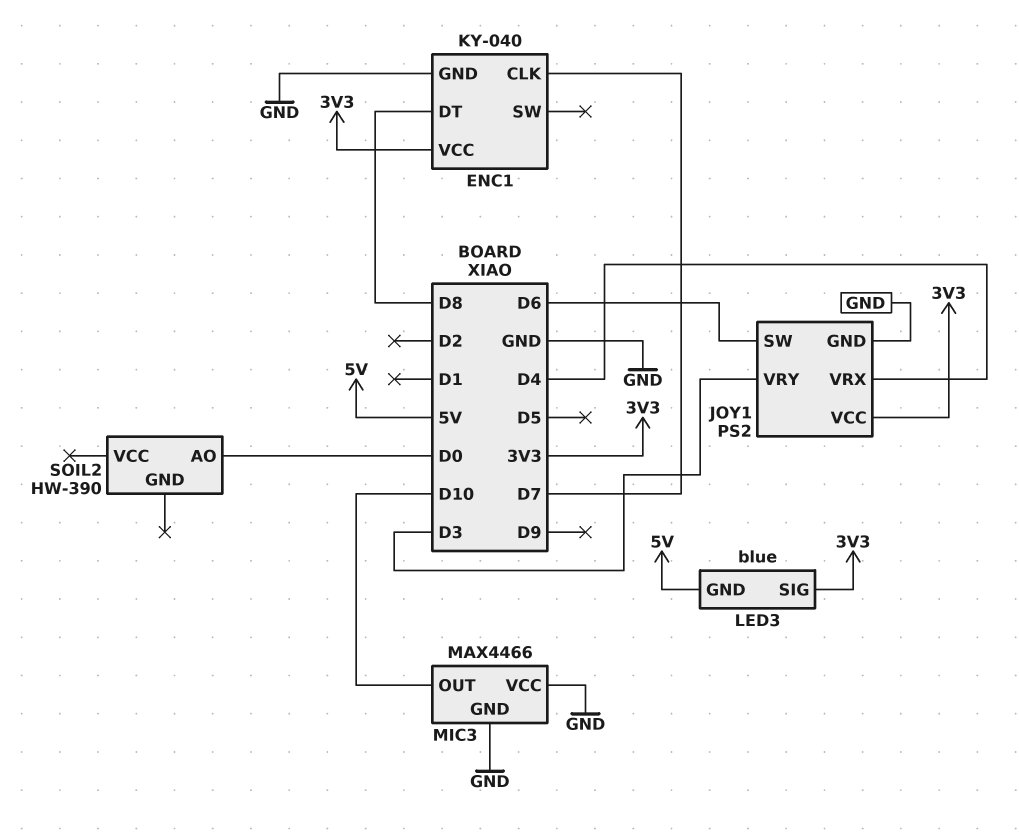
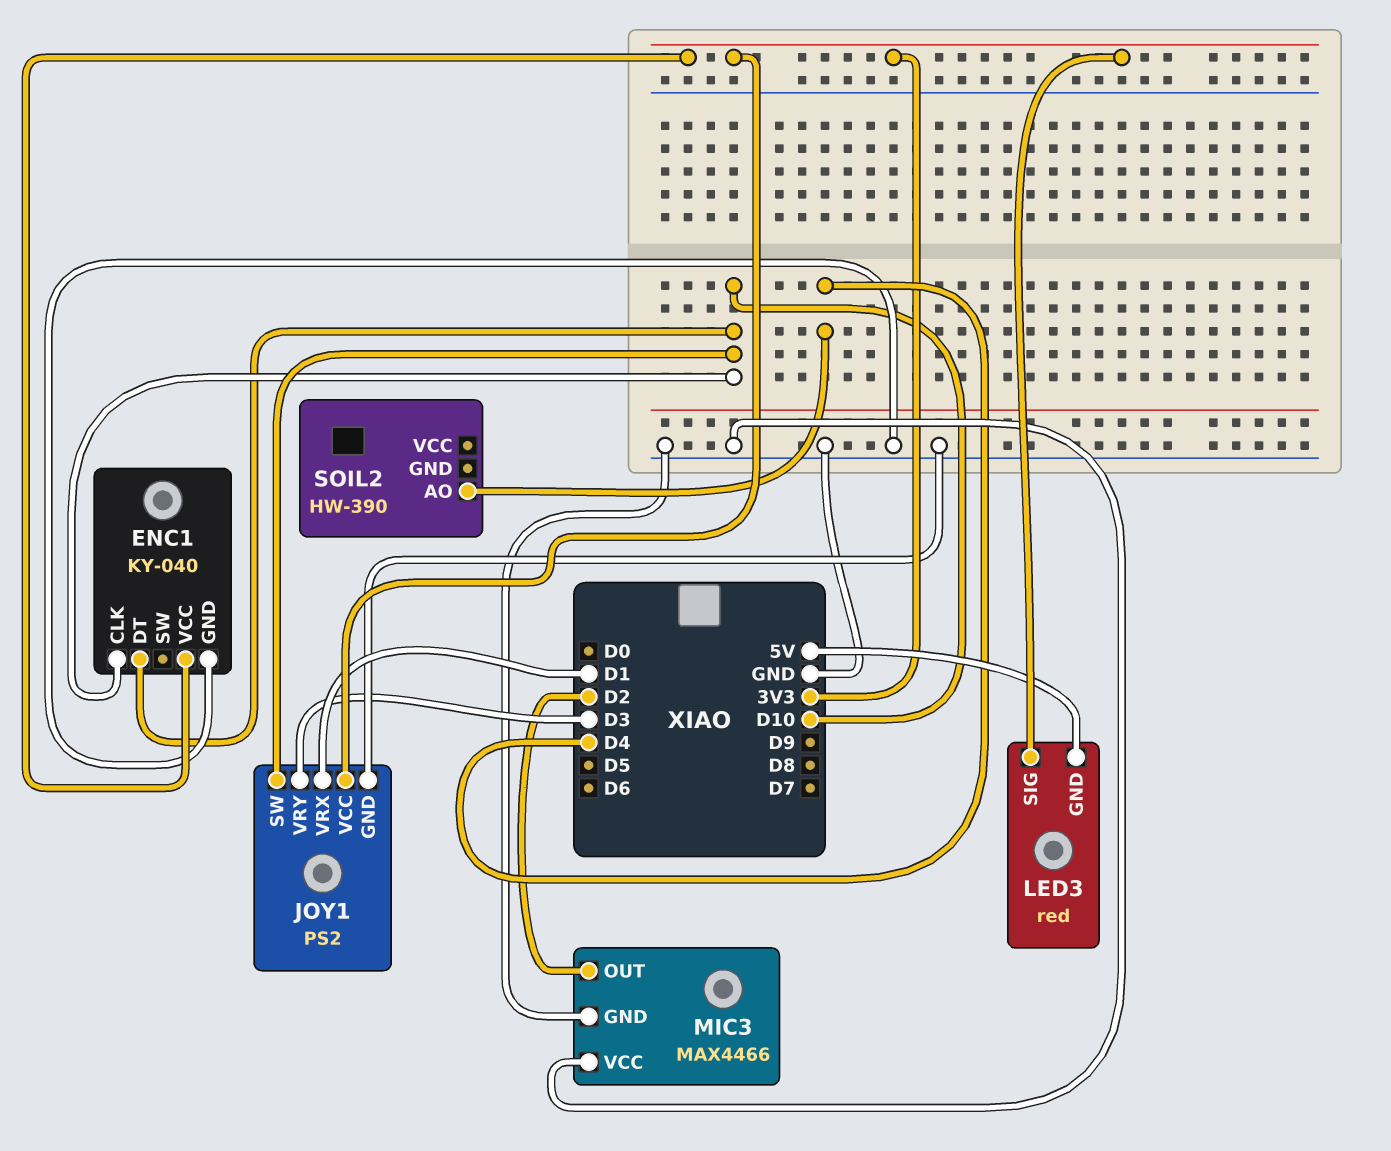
ENC1 pin CLK: D7 -> D10
ENC1 pin DT: D8 -> D10
JOY1 pin SW: D6 -> D10
JOY1 pin VRX: D4 -> D1
LED3: blue -> red
MIC3 pin OUT: D10 -> D2
SOIL2 pin AO: D0 -> D4

